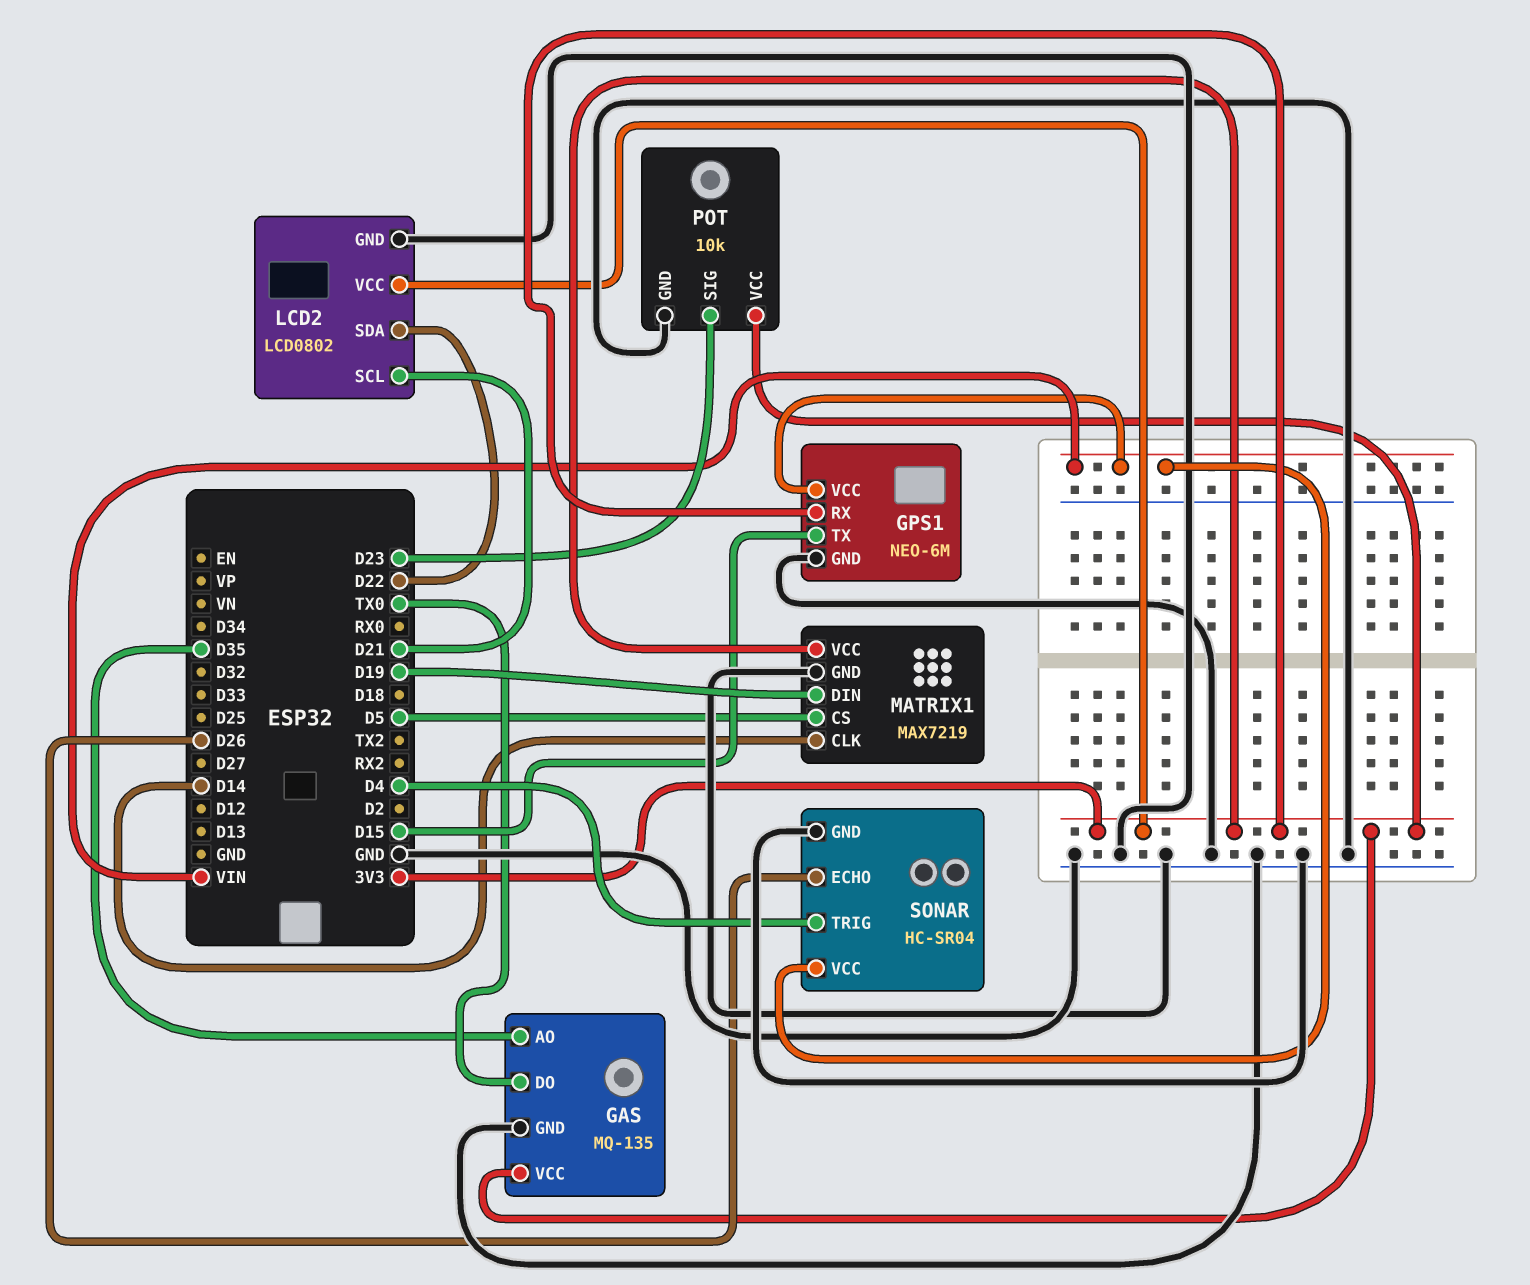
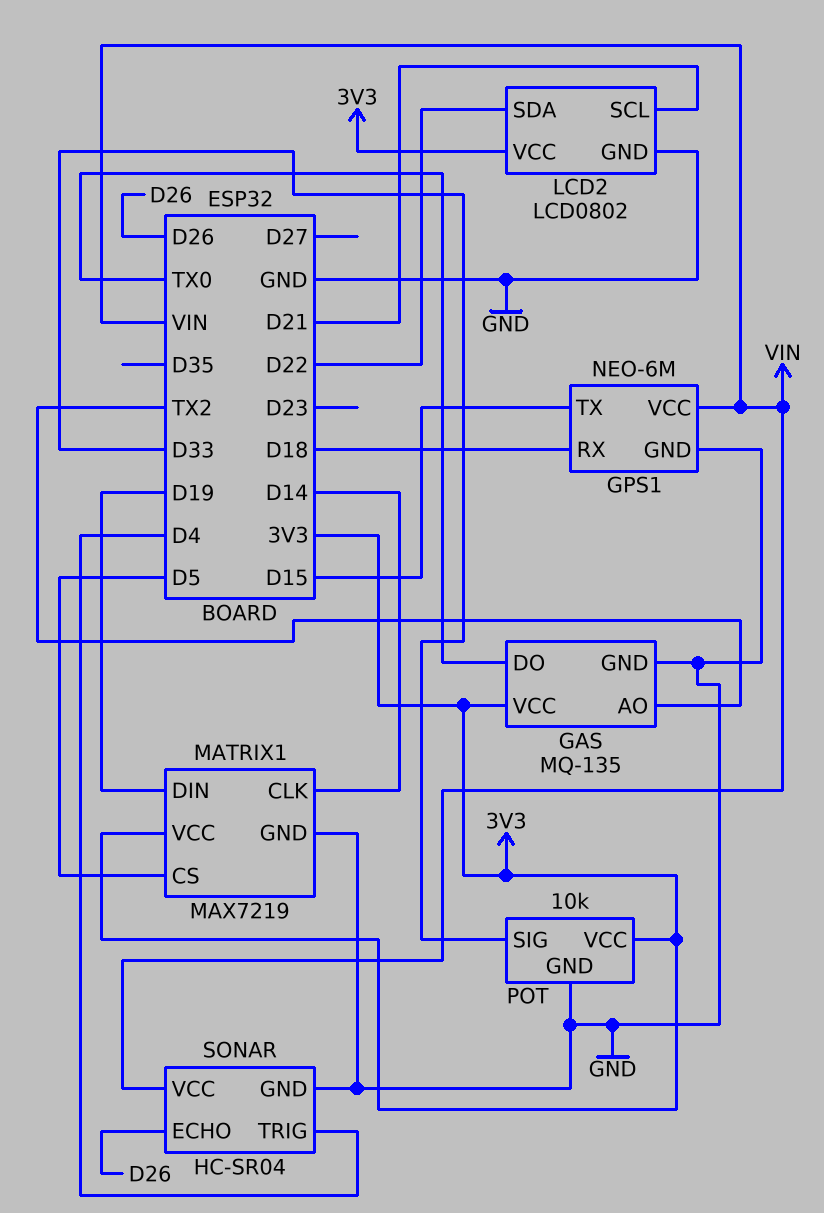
GAS pin AO: D35 -> TX2
GPS1 pin RX: 3V3 -> D18
POT pin SIG: D23 -> D33

